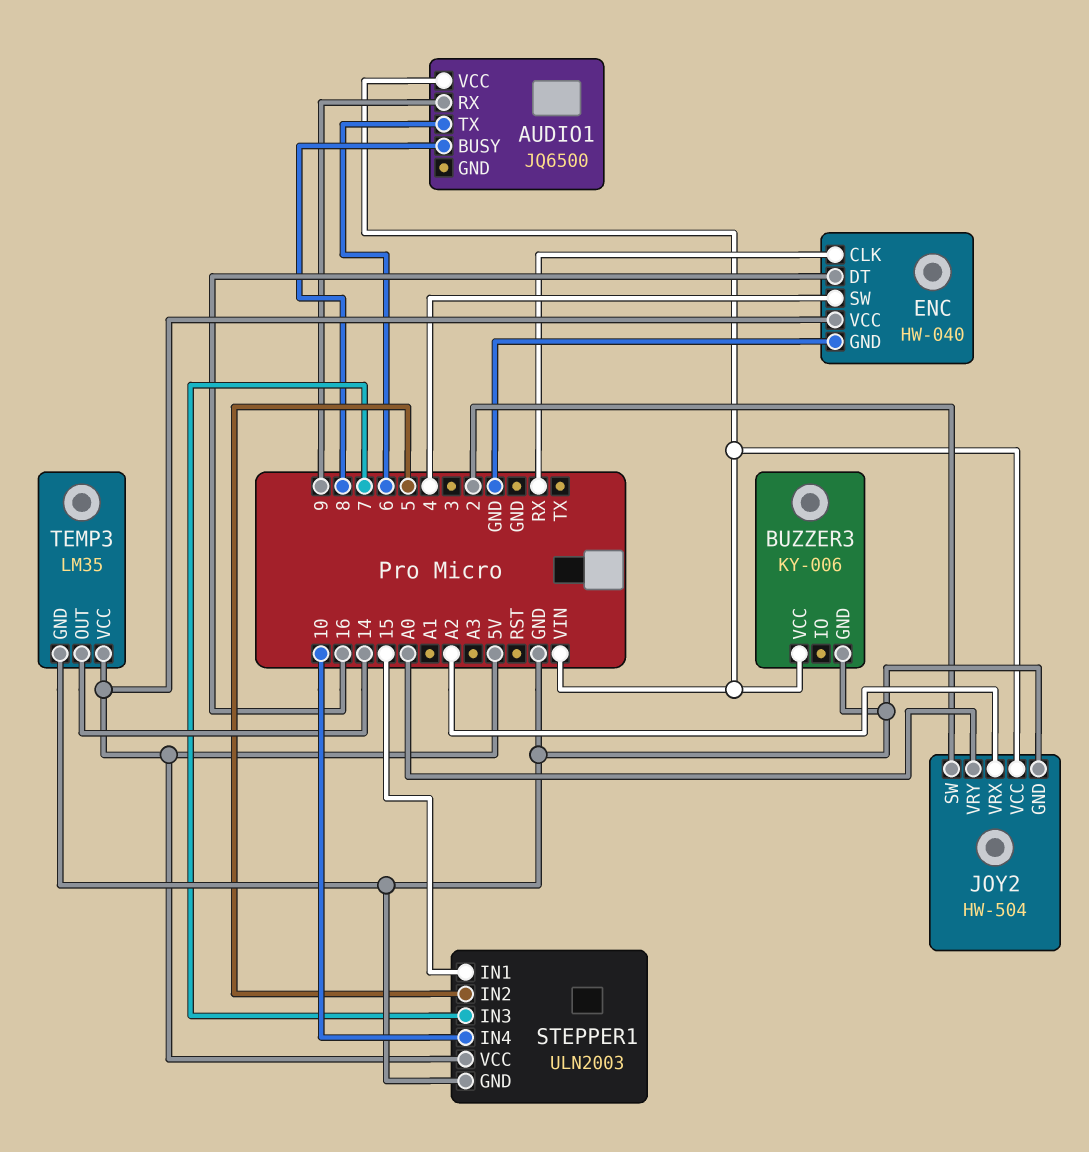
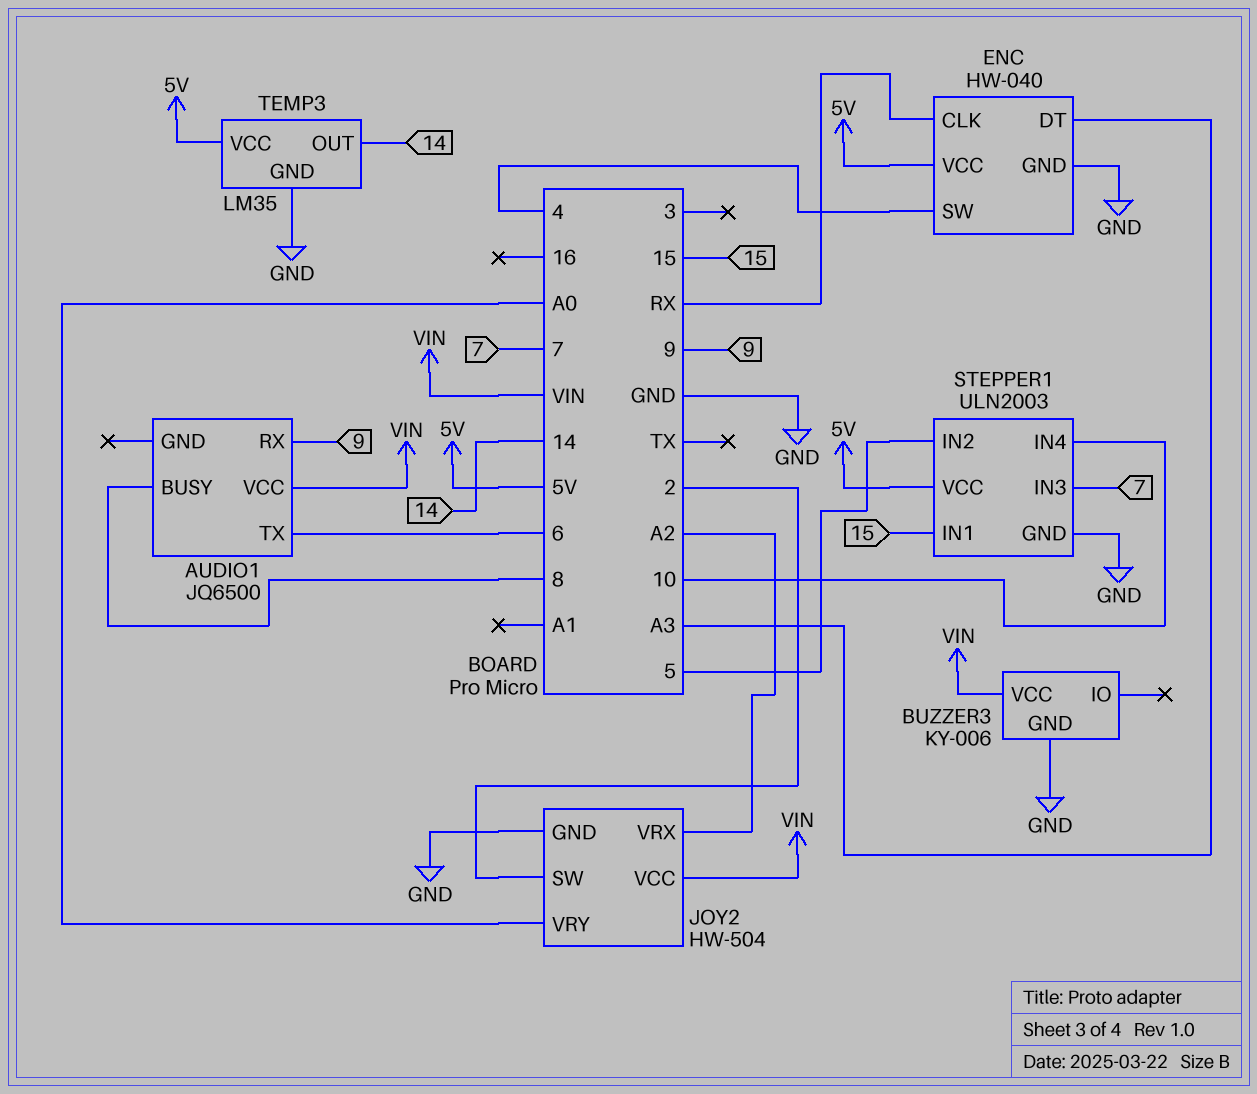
ENC pin DT: 16 -> A3

